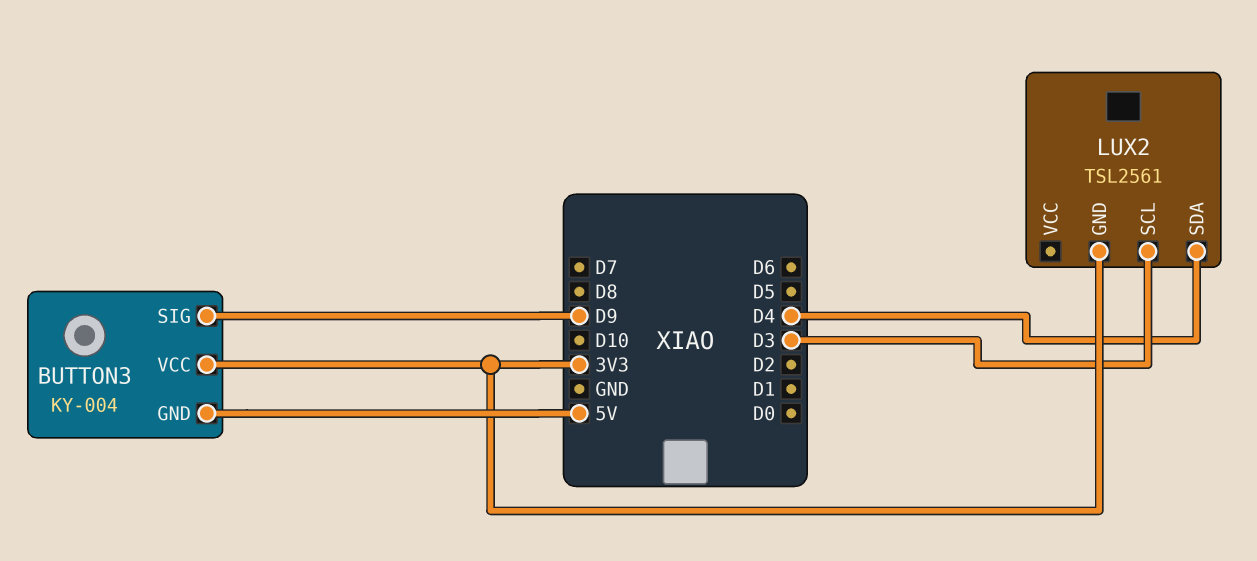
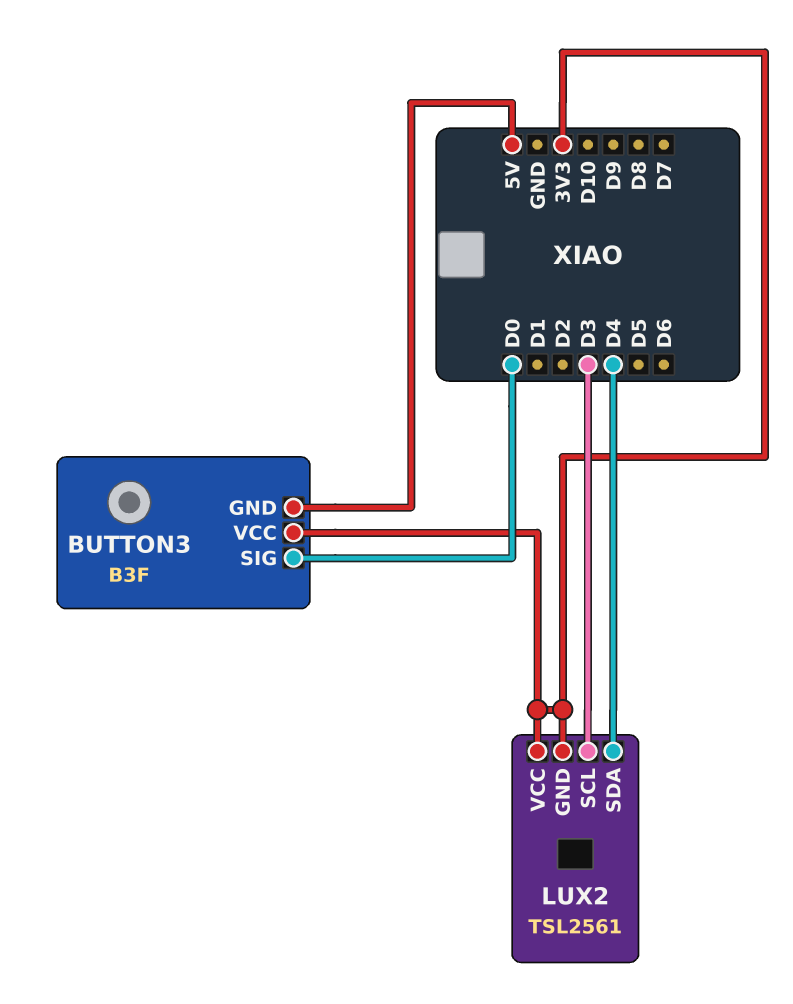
BUTTON3: KY-004 -> B3F
BUTTON3 pin SIG: D9 -> D0
LUX2 pin VCC: none -> 3V3

